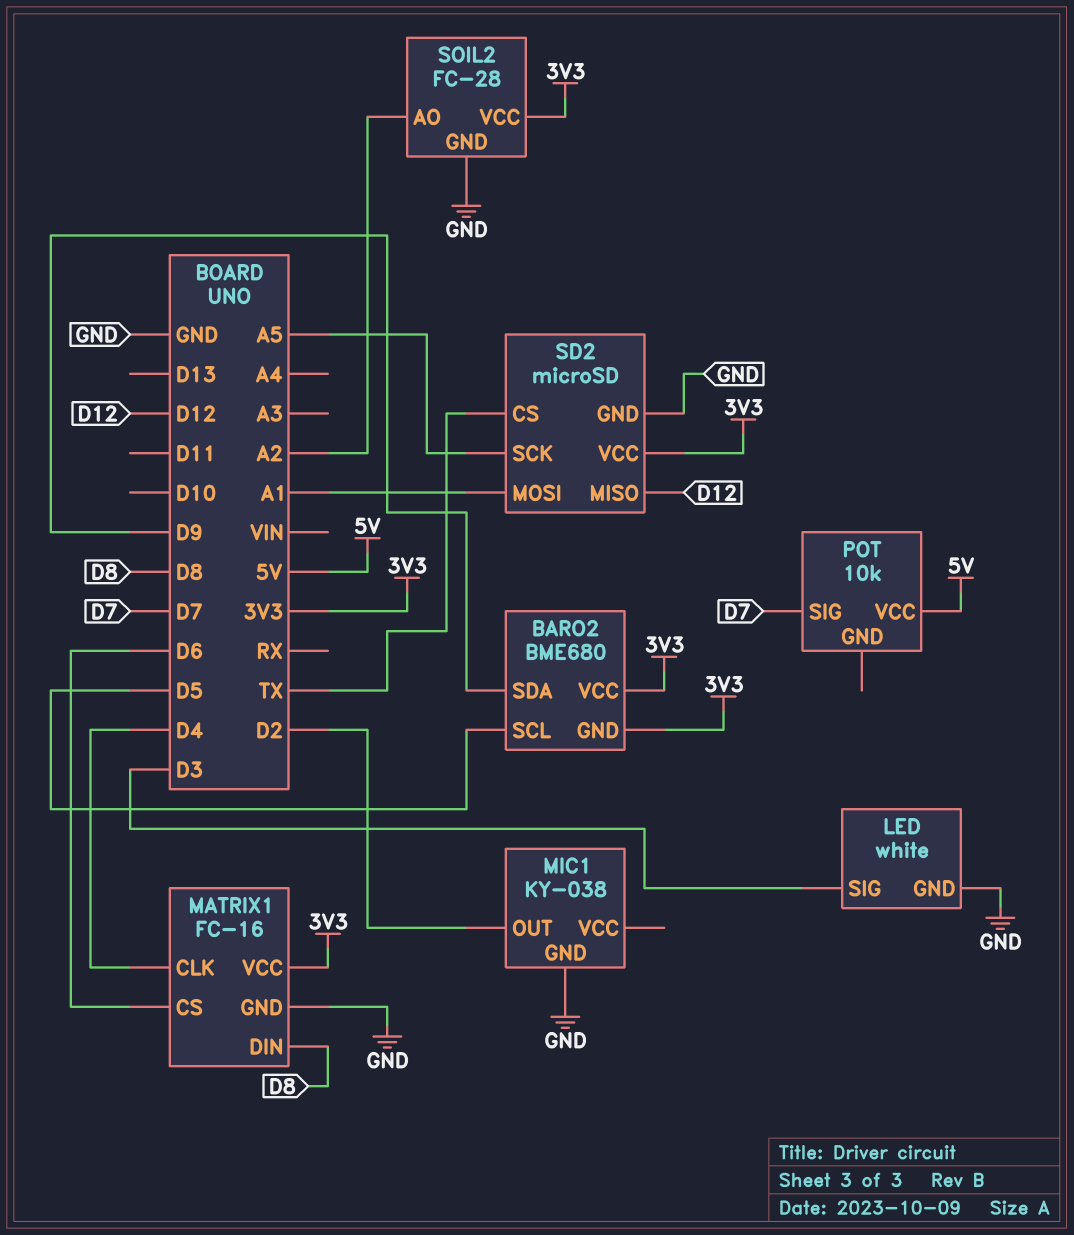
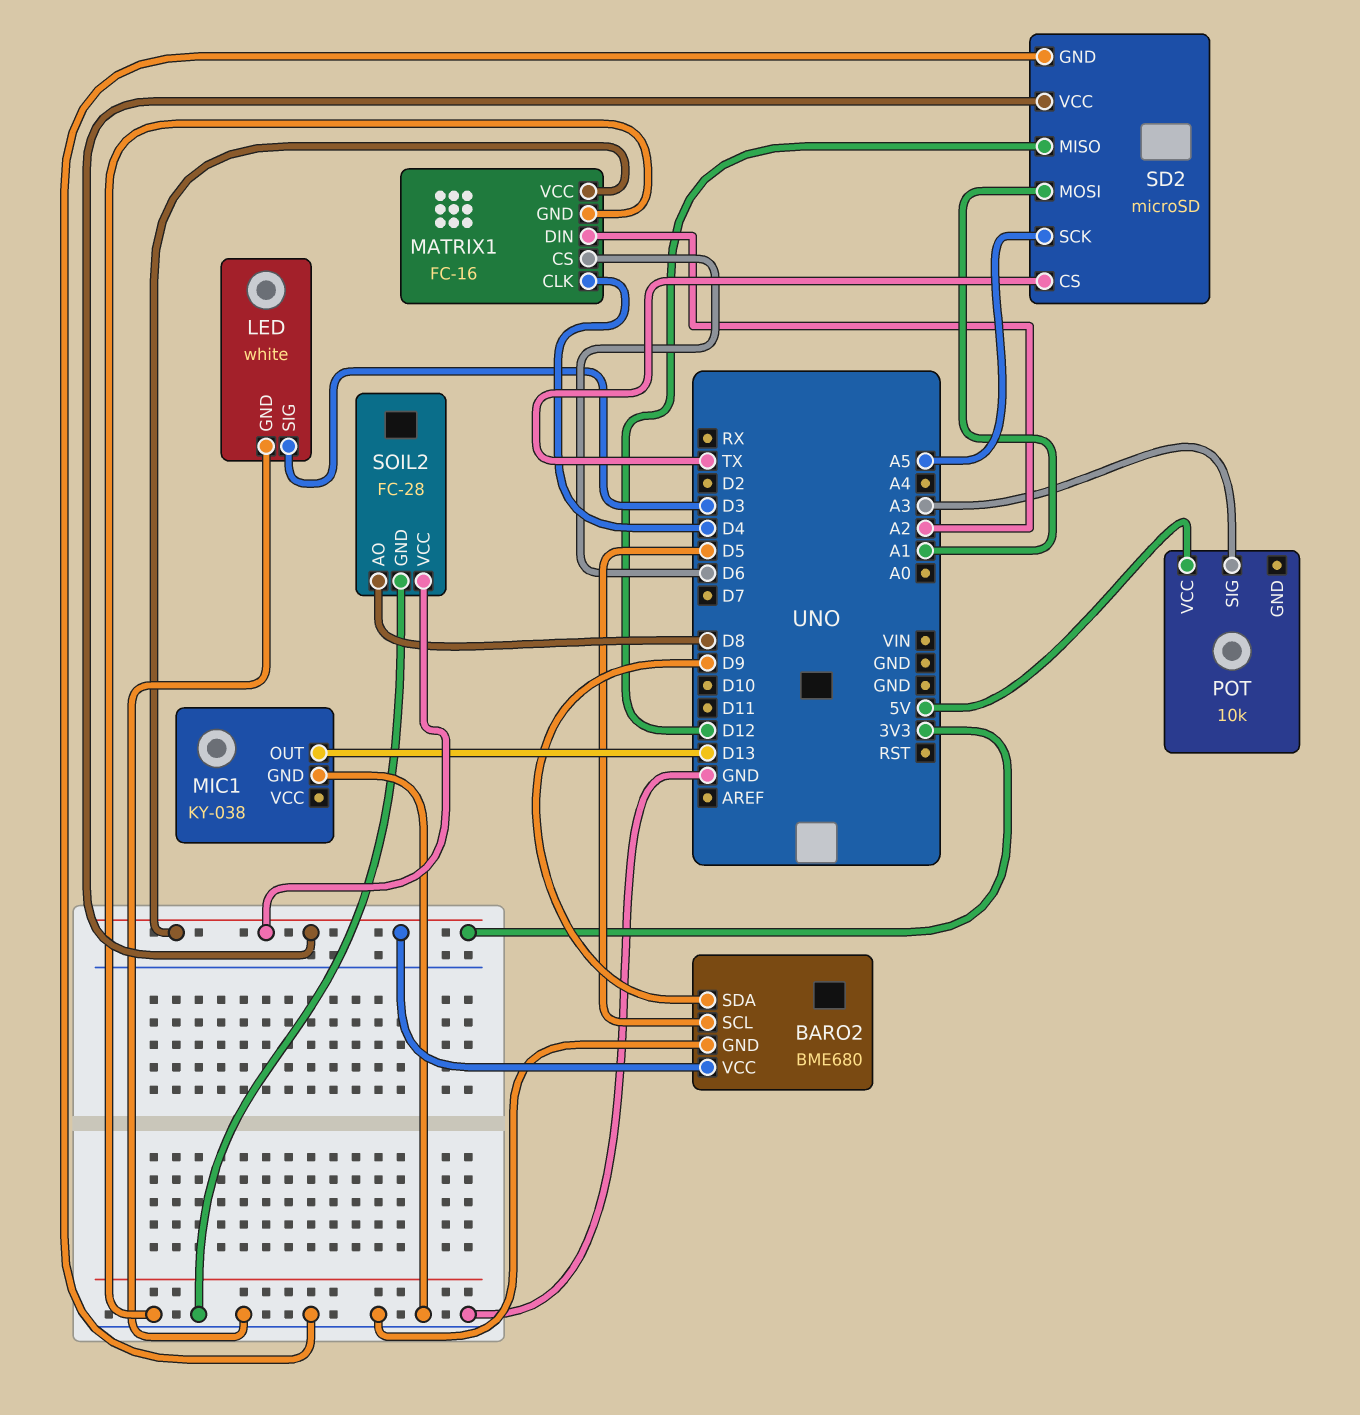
BARO2 pin GND: 3V3 -> GND
MATRIX1 pin DIN: D8 -> A2
MIC1 pin OUT: D2 -> D13
POT pin SIG: D7 -> A3
SOIL2 pin AO: A2 -> D8

